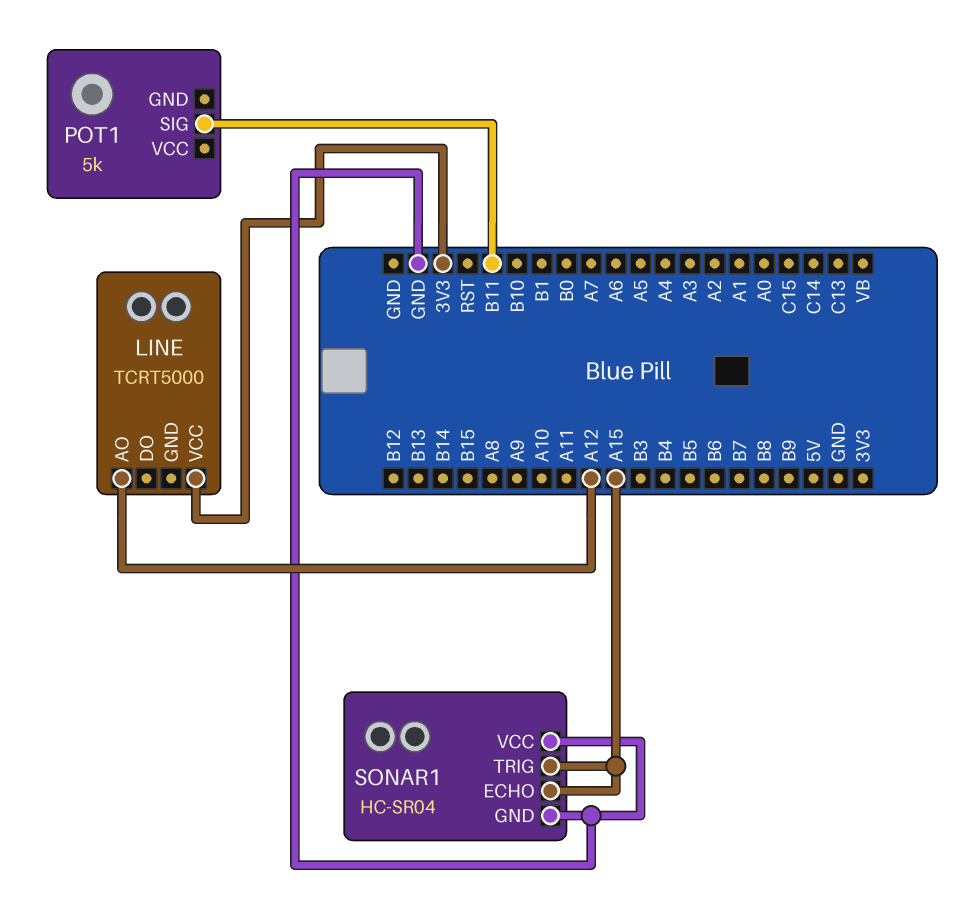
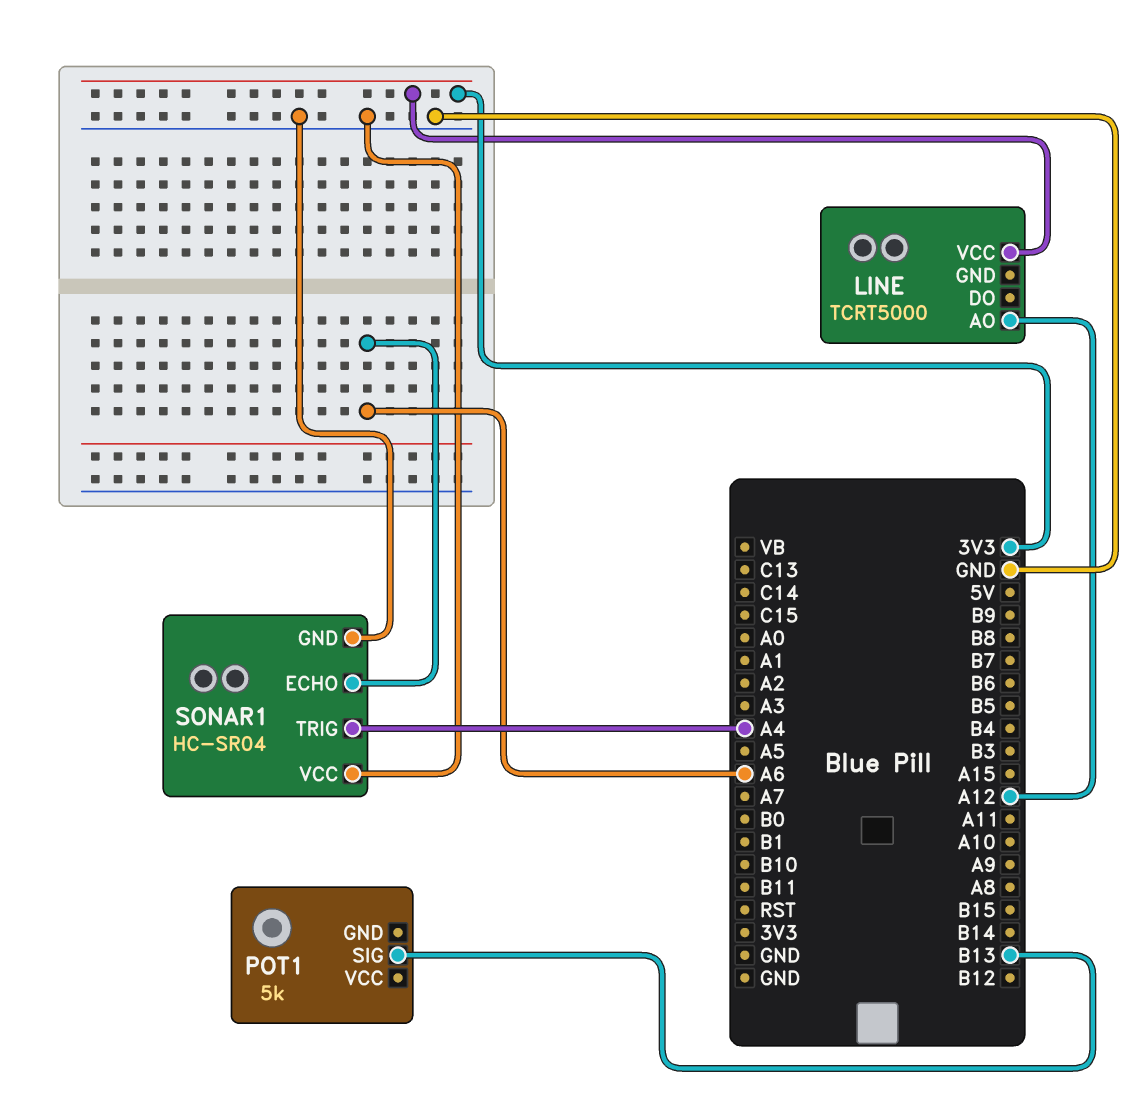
POT1 pin SIG: B11 -> B13
SONAR1 pin ECHO: A15 -> A6
SONAR1 pin TRIG: A15 -> A4

